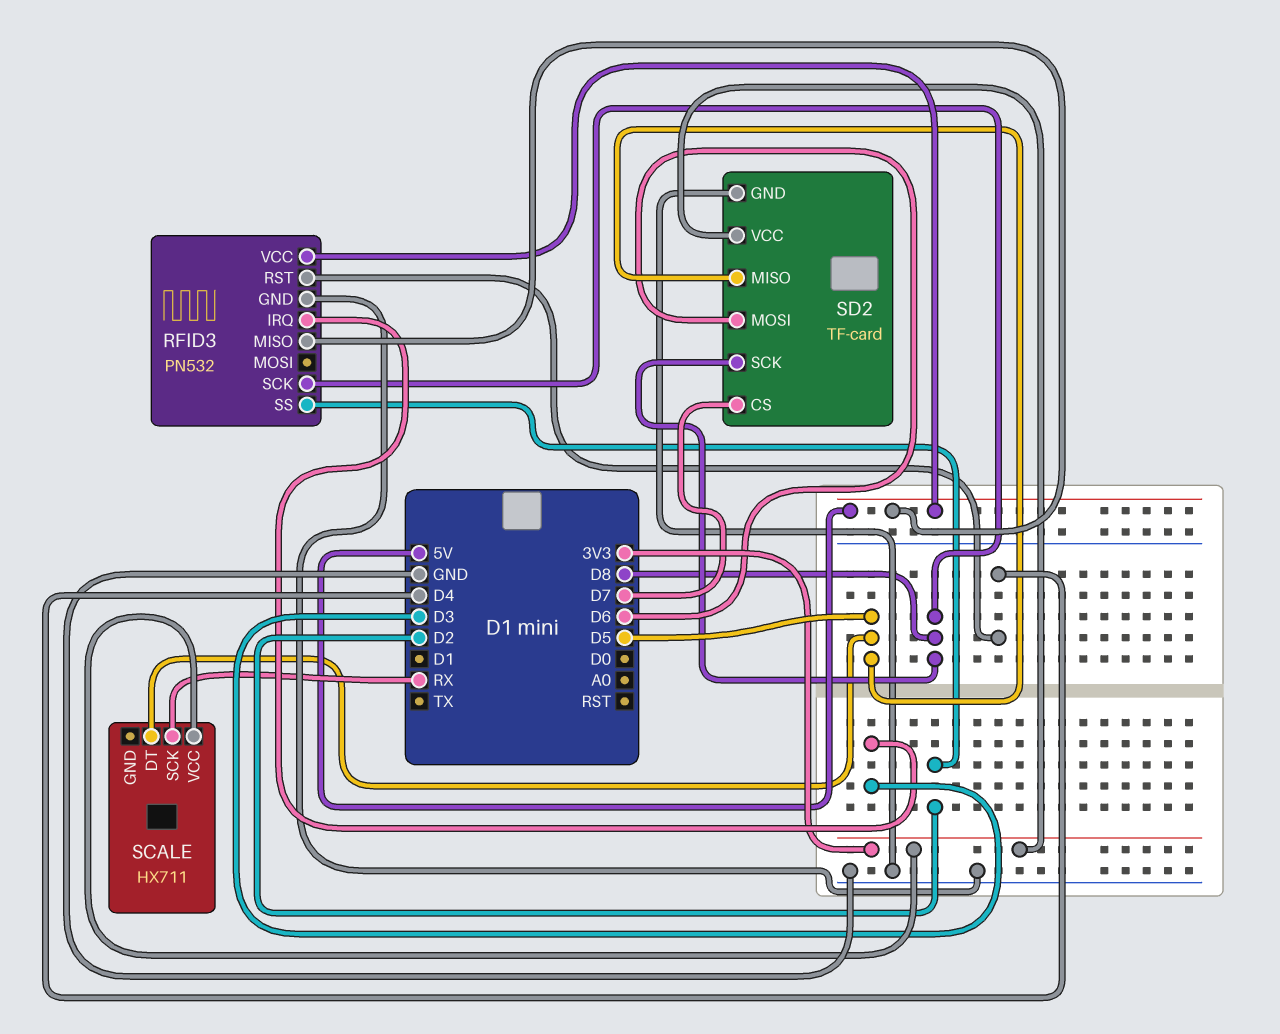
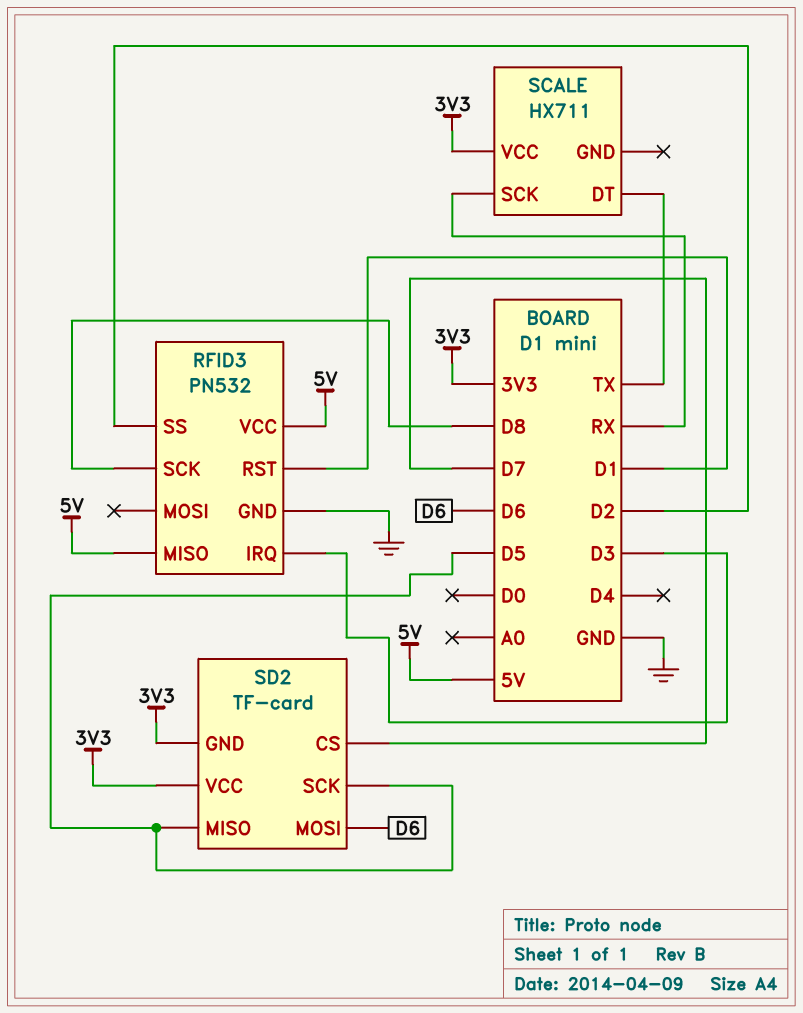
RFID3 pin RST: D4 -> D1
SCALE pin DT: D5 -> TX
SD2 pin GND: GND -> 3V3
SD2 pin SCK: D8 -> D5

